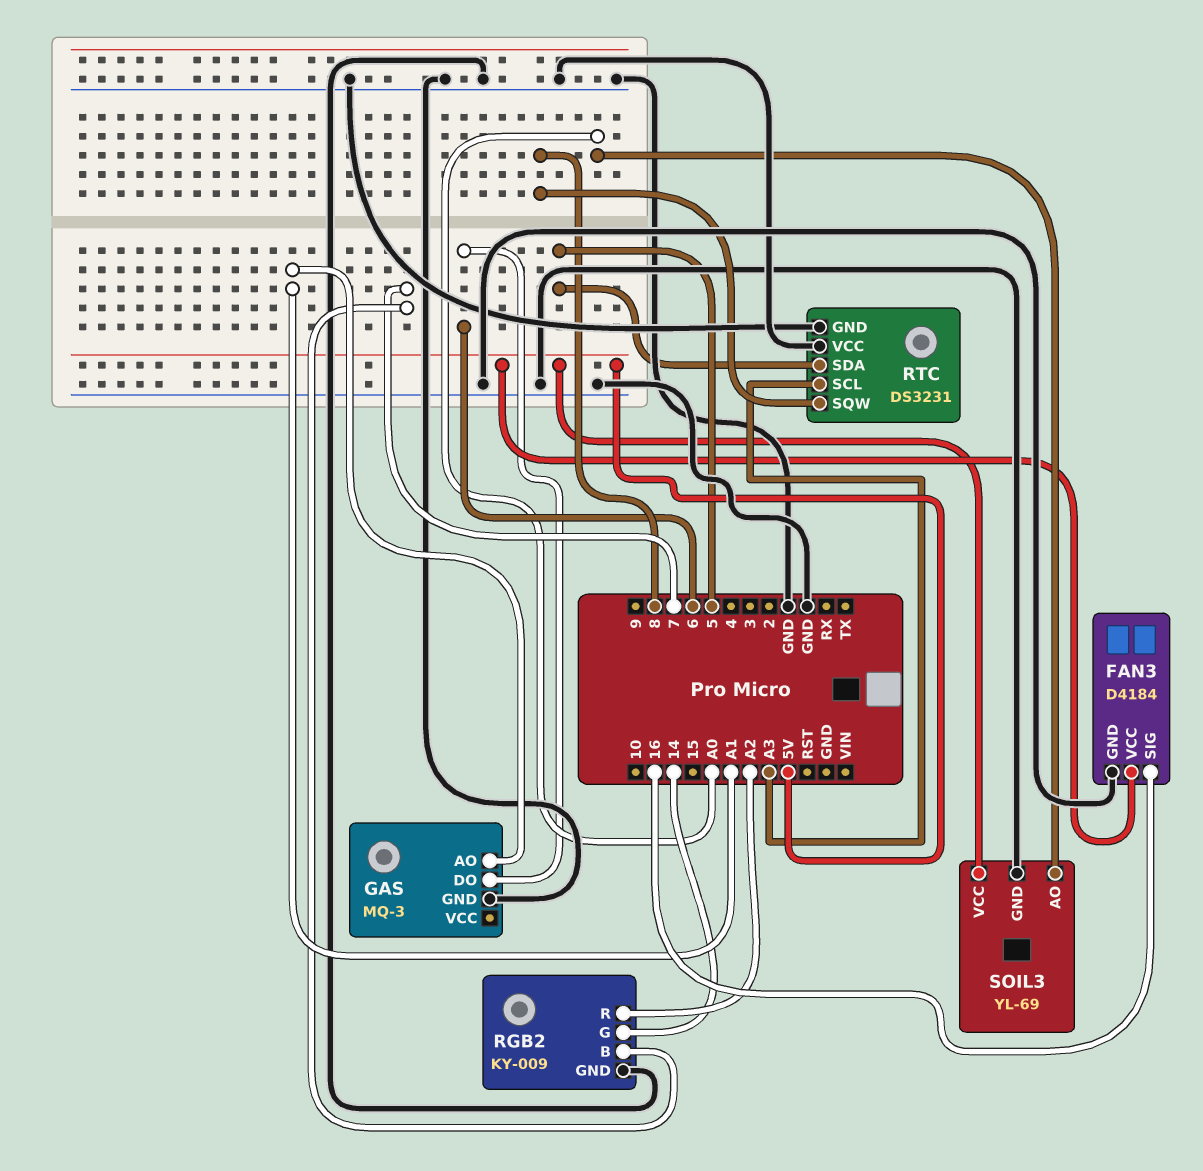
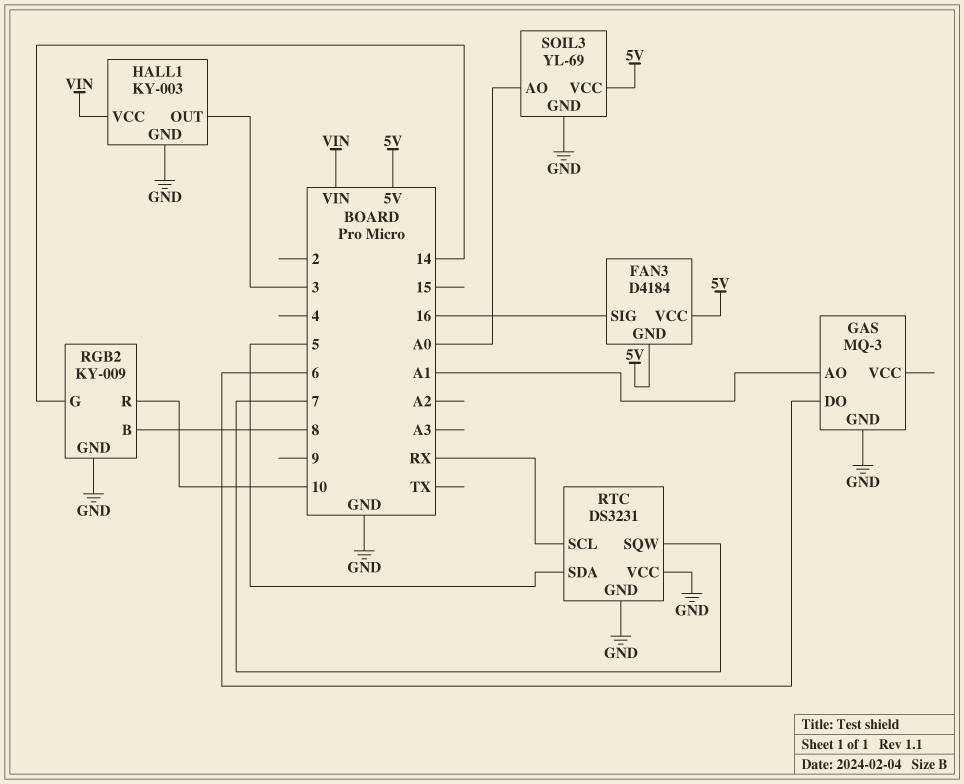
FAN3 pin GND: GND -> 5V
HALL1: none -> KY-003
HALL1 pin GND: none -> GND
HALL1 pin OUT: none -> 3
HALL1 pin VCC: none -> VIN
RGB2 pin B: 7 -> 8
RGB2 pin R: A2 -> 10
RTC pin SCL: A3 -> RX
RTC pin SQW: 8 -> 7

